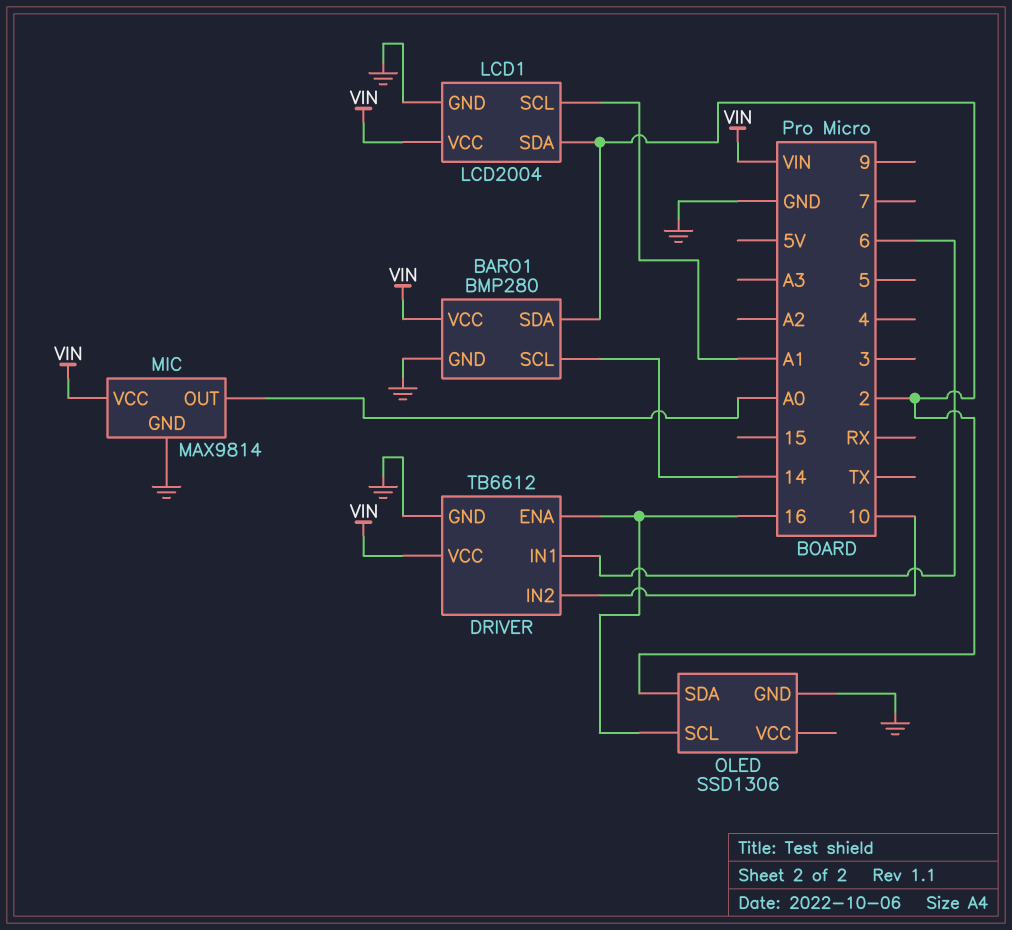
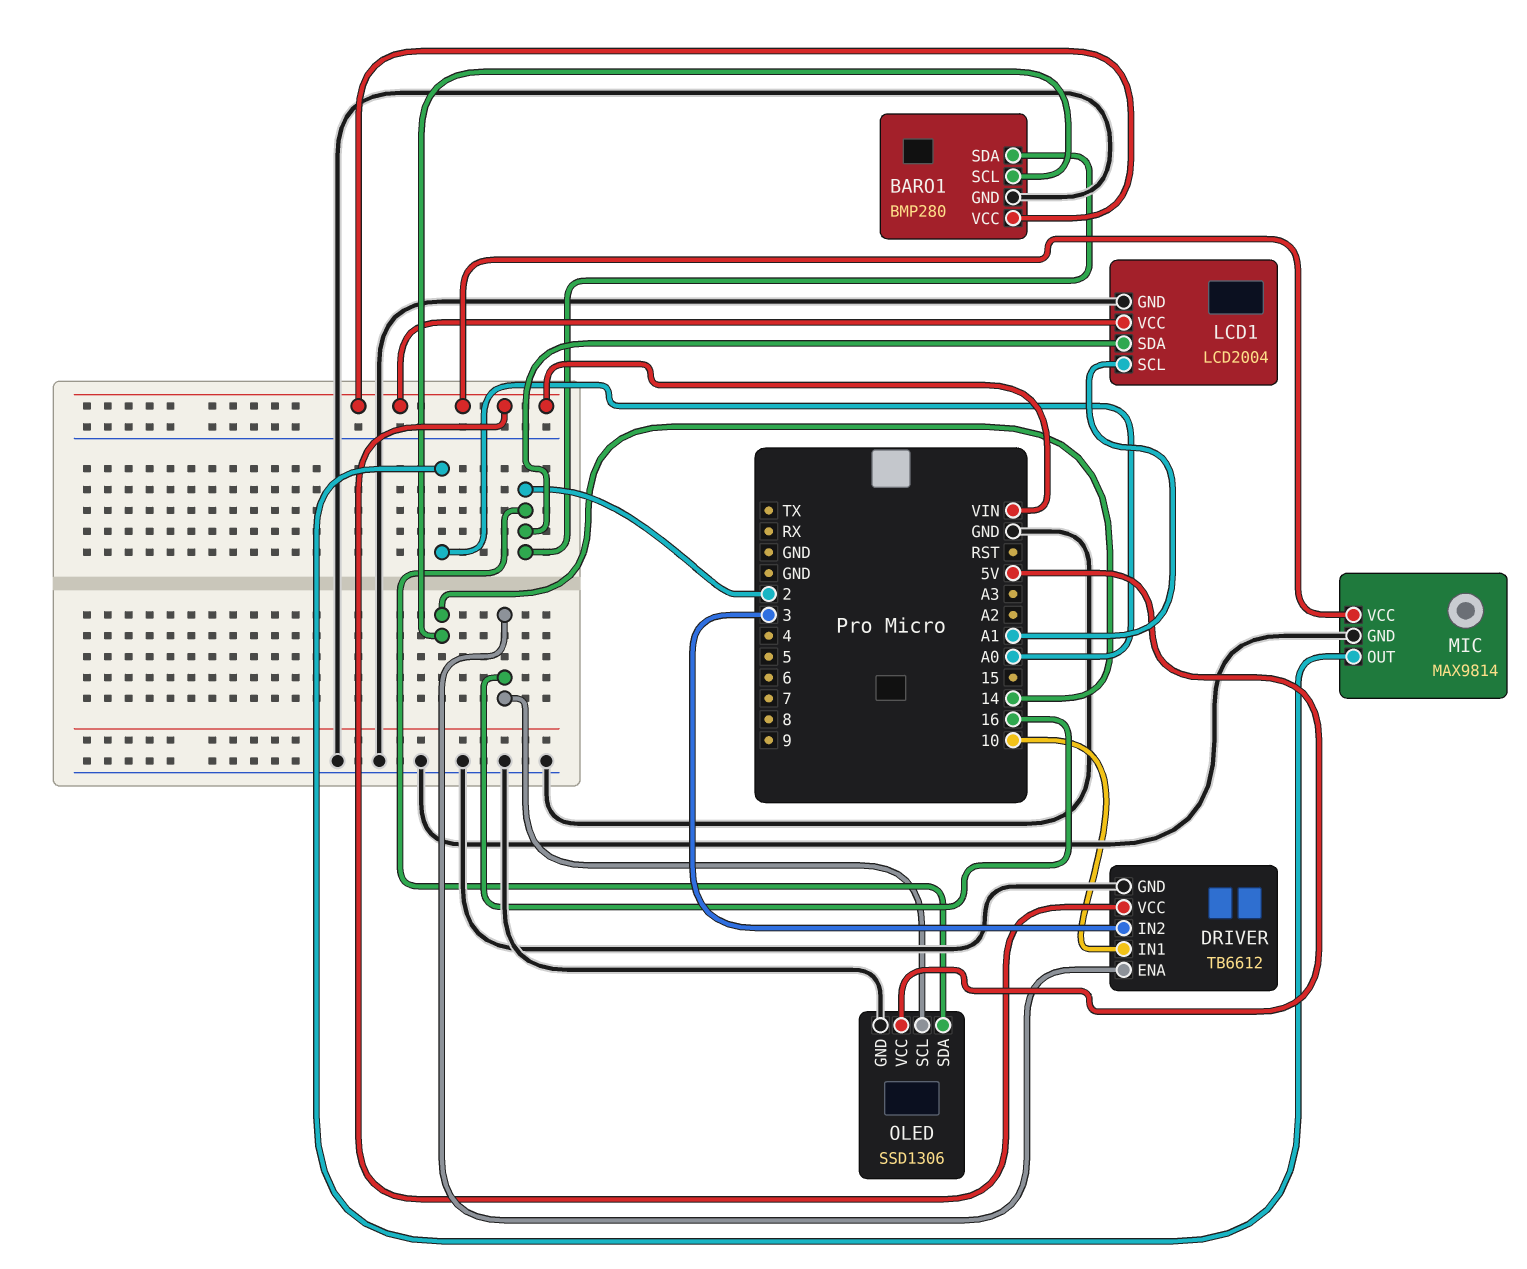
DRIVER pin IN1: 6 -> 10
DRIVER pin IN2: 10 -> 3
OLED pin VCC: none -> 5V

